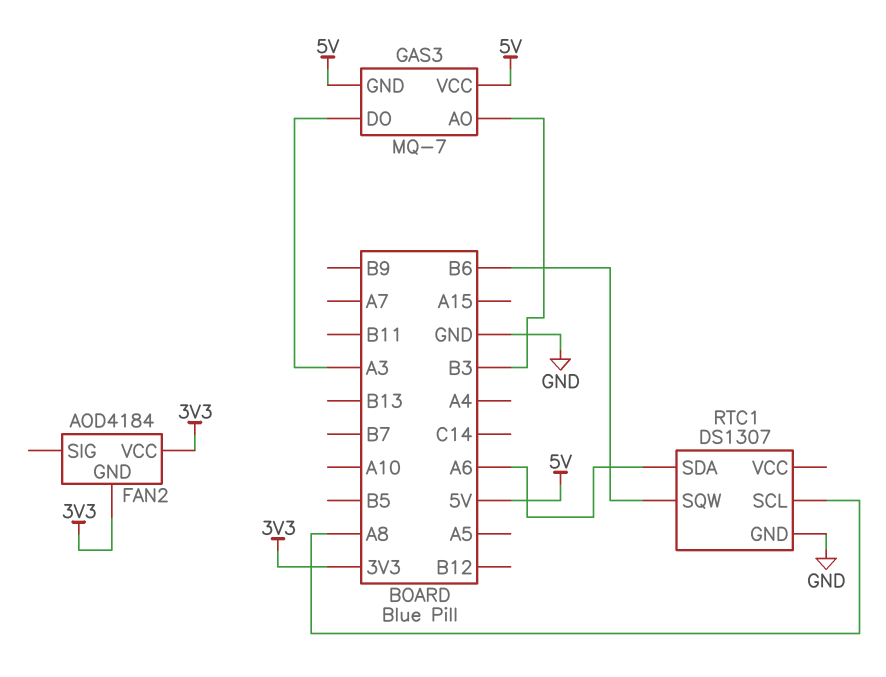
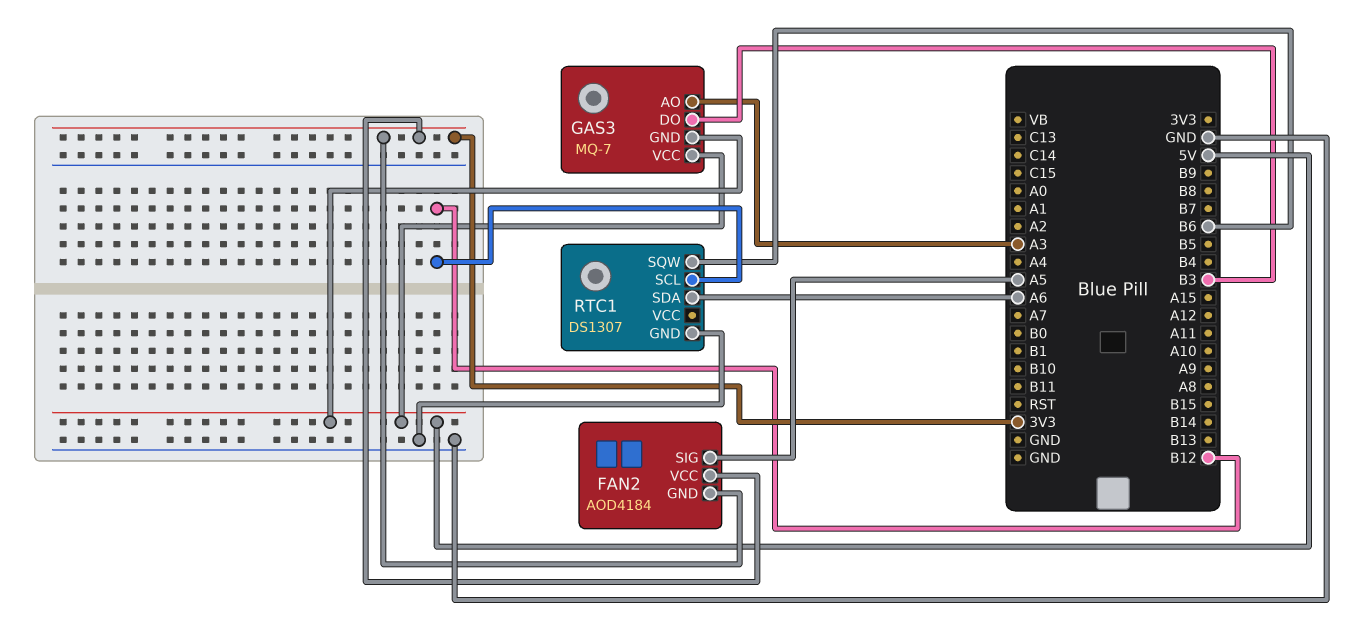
FAN2 pin SIG: none -> A5
GAS3 pin AO: B3 -> A3
GAS3 pin DO: A3 -> B3
RTC1 pin SCL: A8 -> B12

